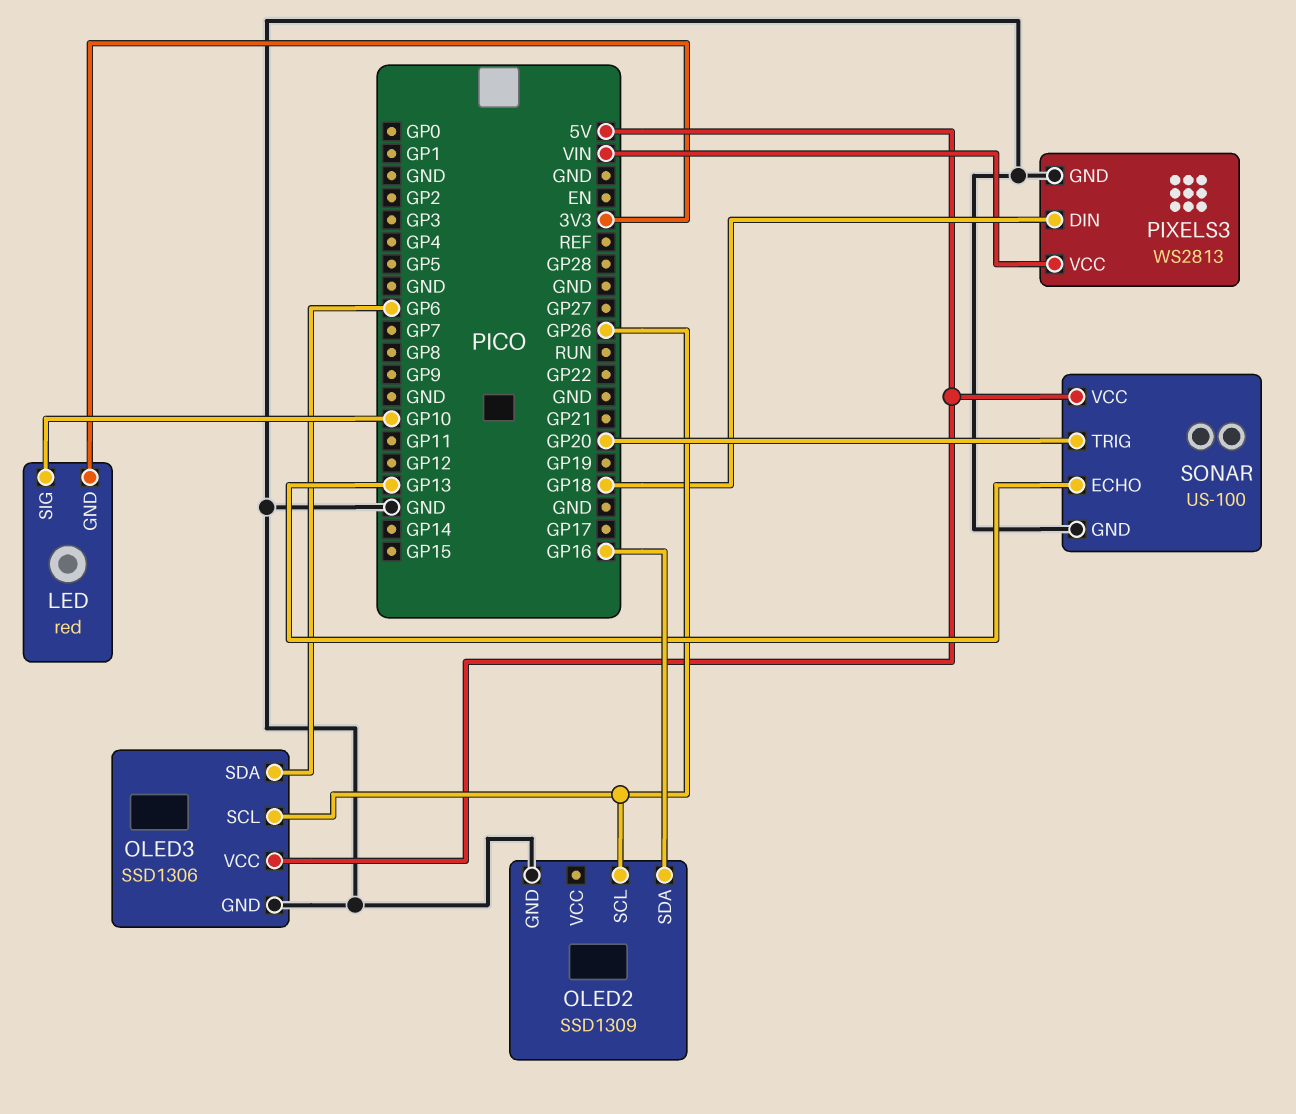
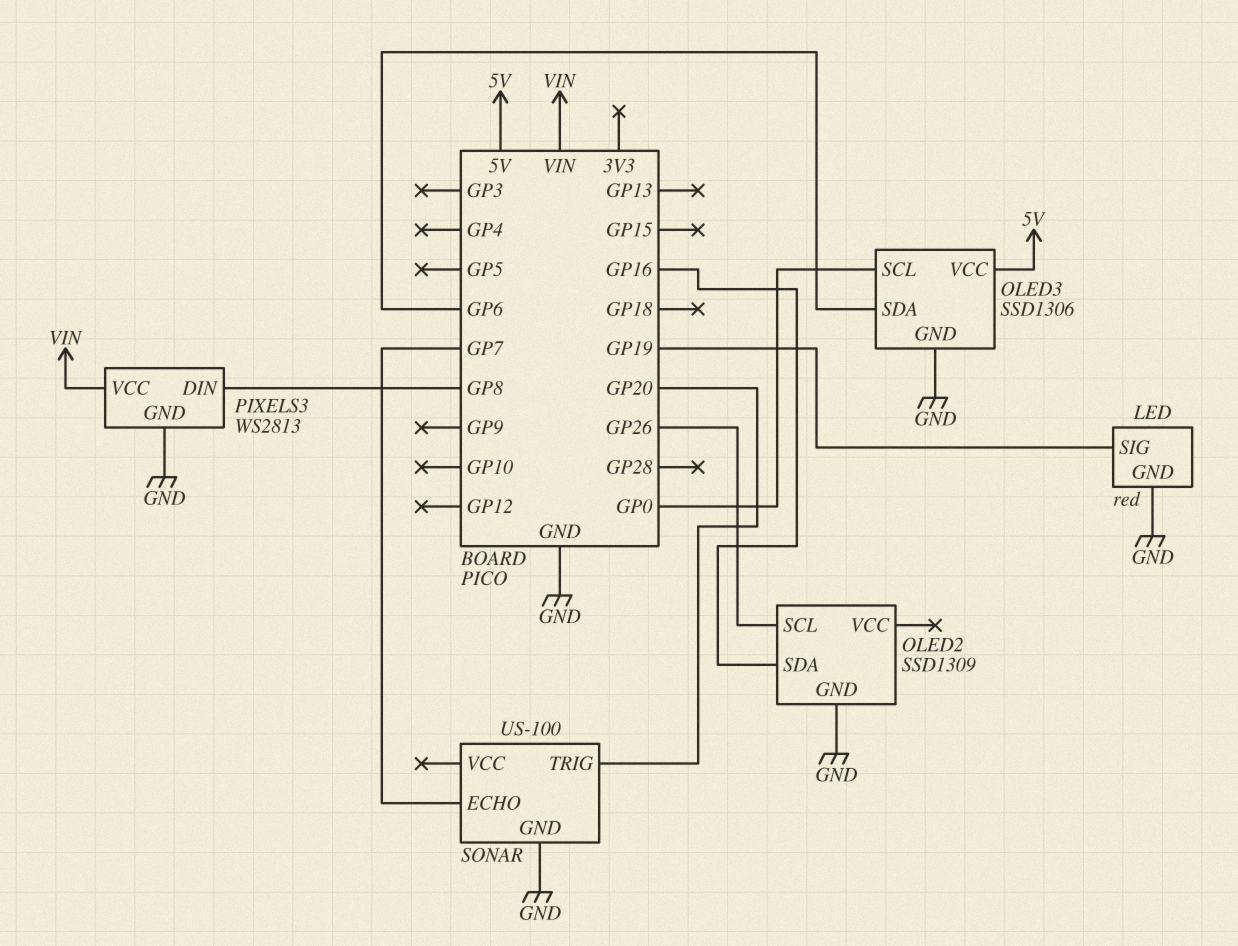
LED pin GND: 3V3 -> GND
LED pin SIG: GP10 -> GP19
OLED3 pin SCL: GP26 -> GP0
PIXELS3 pin DIN: GP18 -> GP8
SONAR pin ECHO: GP13 -> GP7
SONAR pin VCC: 5V -> none

